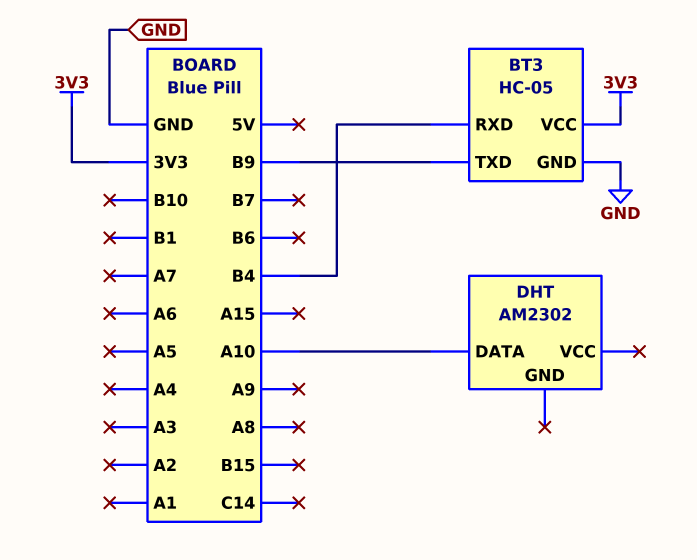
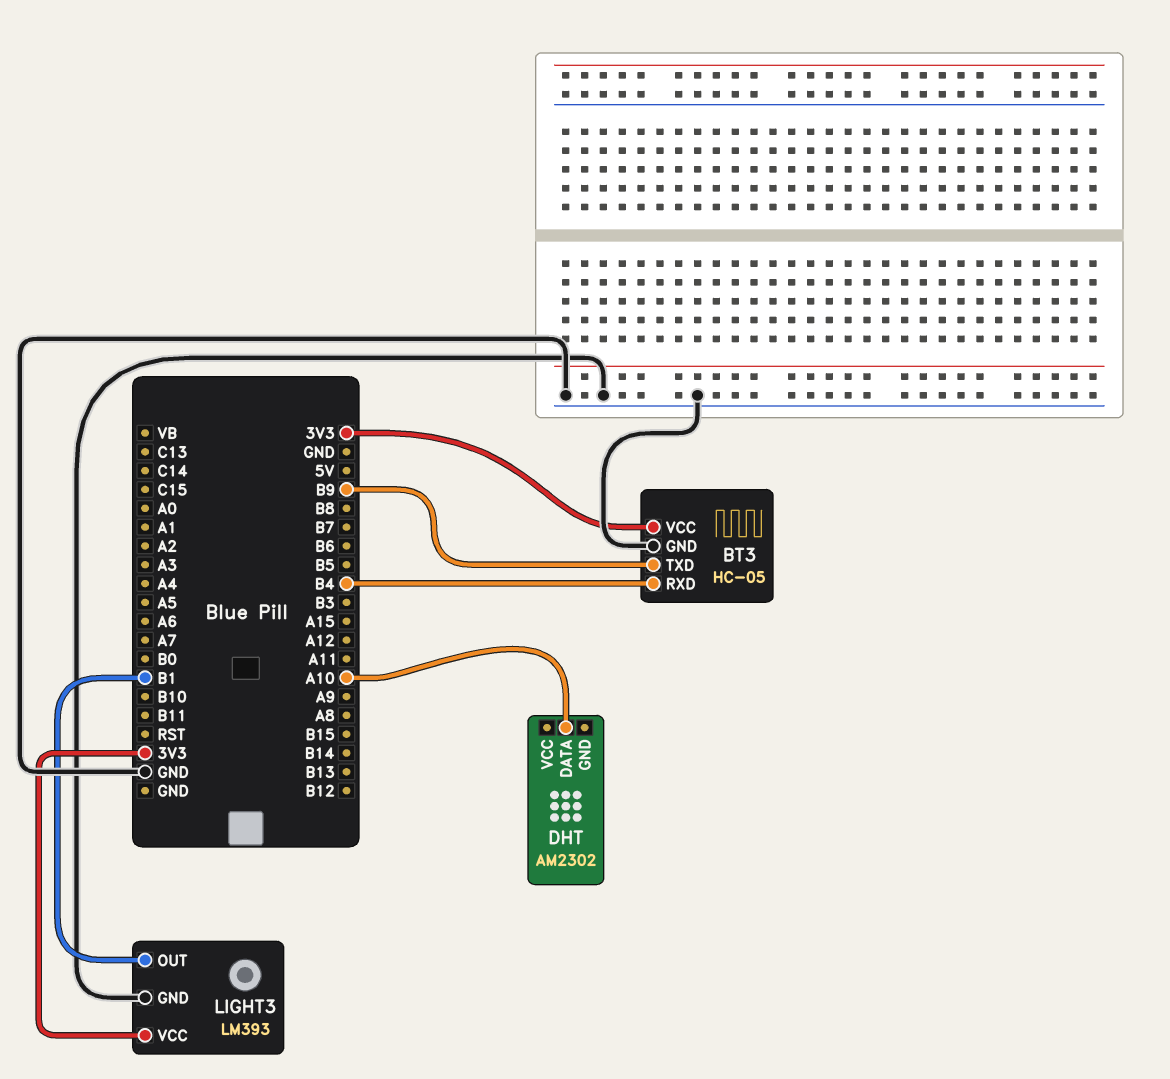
LIGHT3: none -> LM393
LIGHT3 pin GND: none -> GND
LIGHT3 pin OUT: none -> B1
LIGHT3 pin VCC: none -> 3V3

